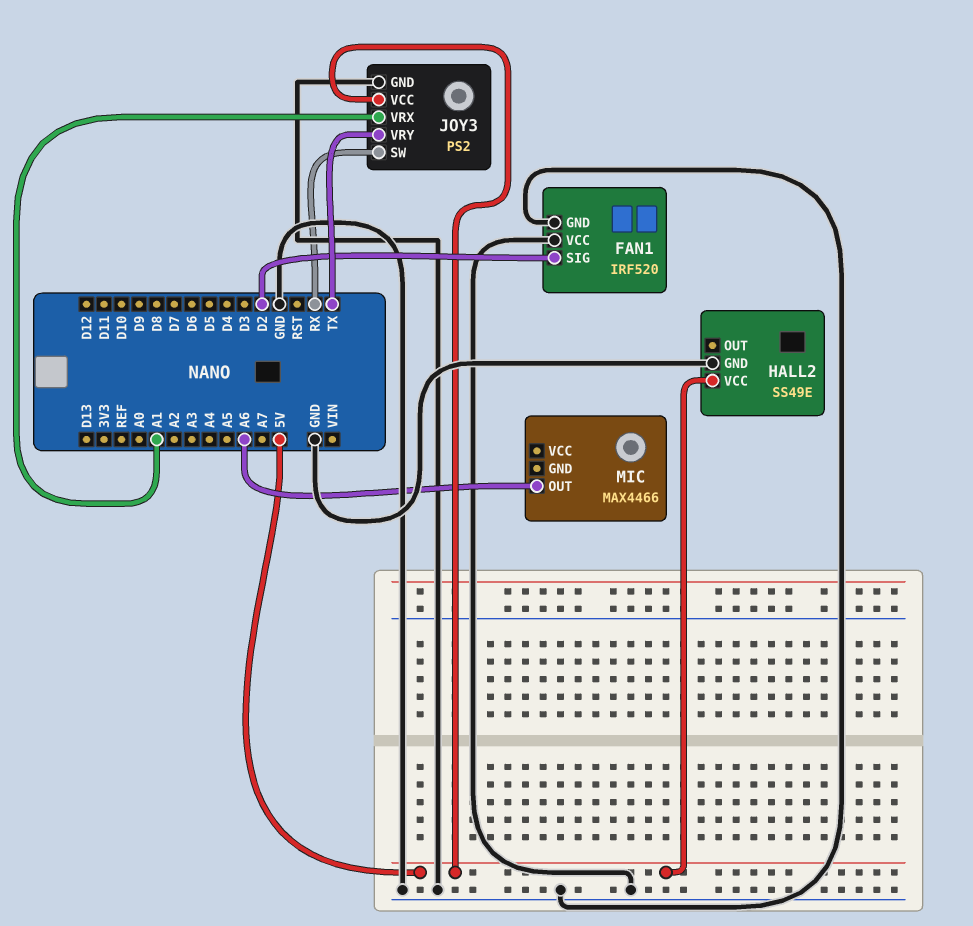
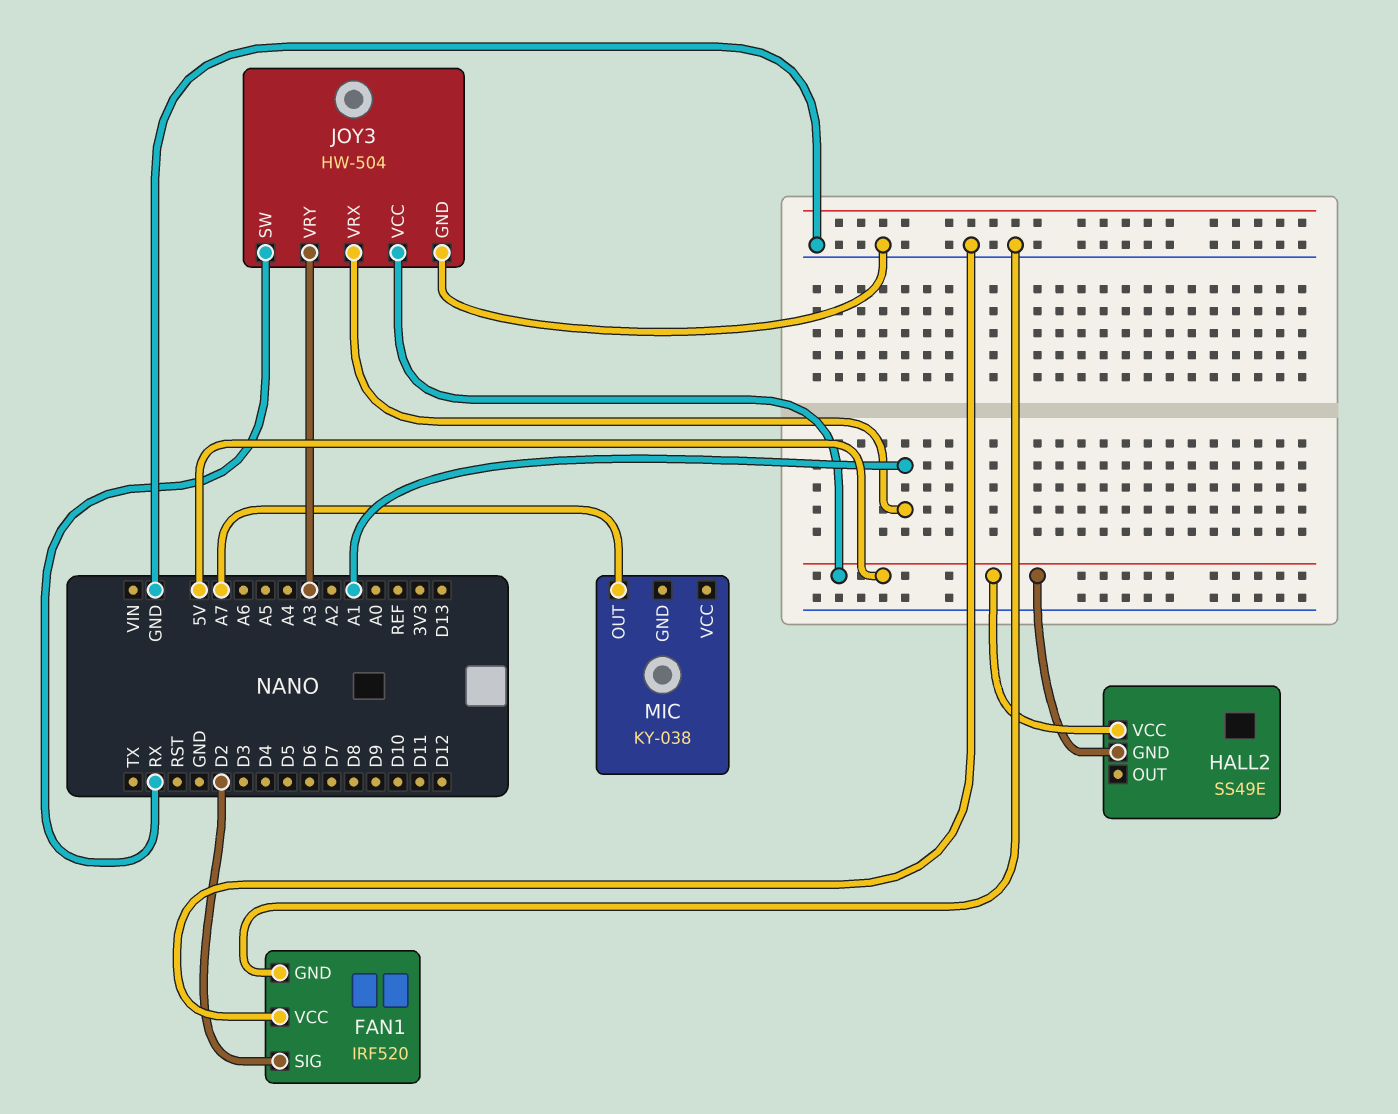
HALL2 pin GND: GND -> 5V
JOY3: PS2 -> HW-504
JOY3 pin VRY: TX -> A3
MIC: MAX4466 -> KY-038
MIC pin OUT: A6 -> A7

